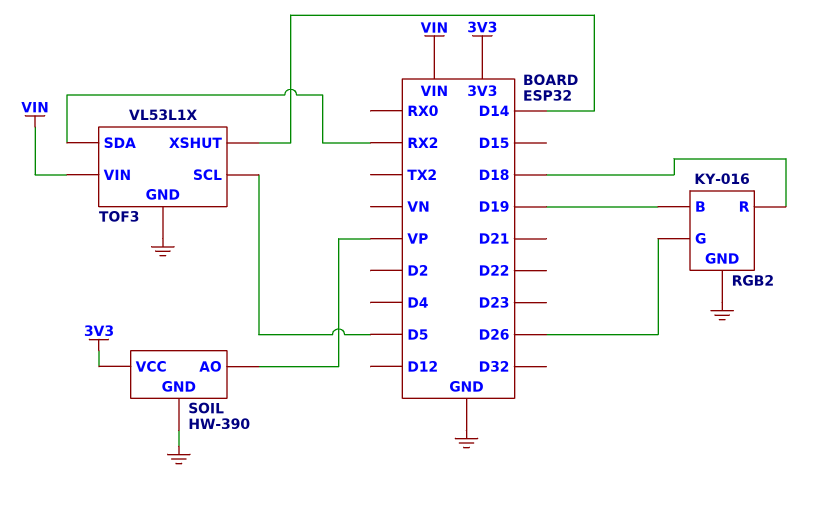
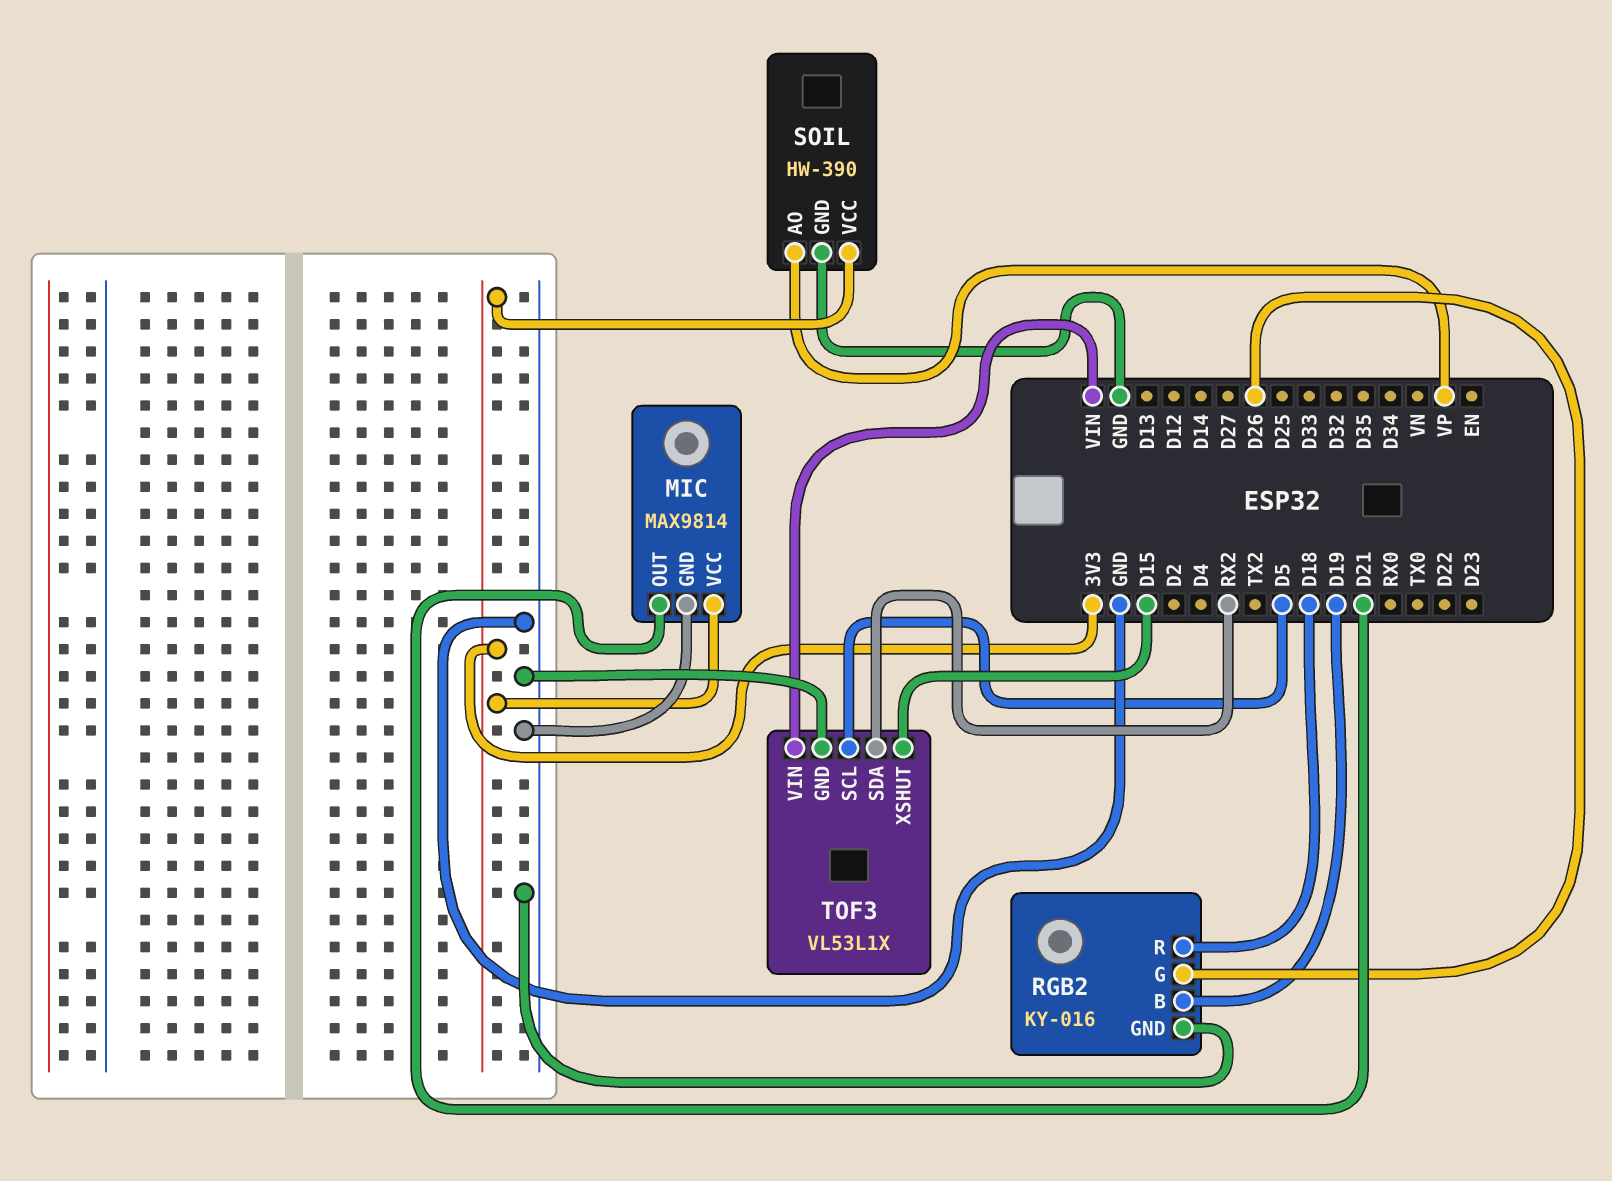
MIC: none -> MAX9814
MIC pin GND: none -> GND
MIC pin OUT: none -> D21
MIC pin VCC: none -> 3V3
TOF3 pin XSHUT: D14 -> D15

